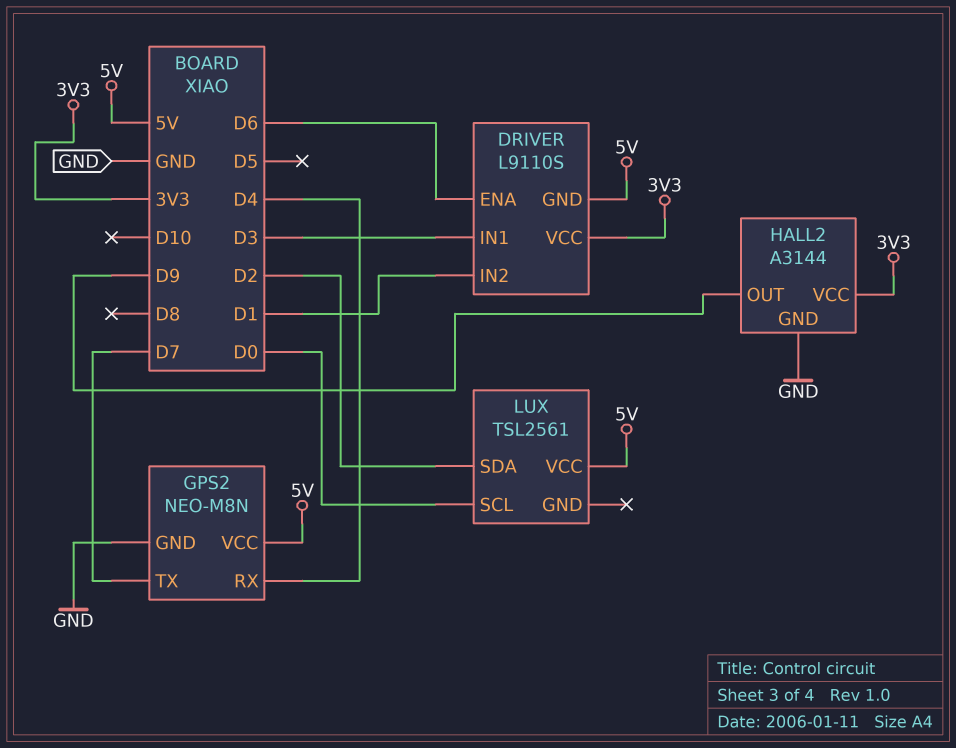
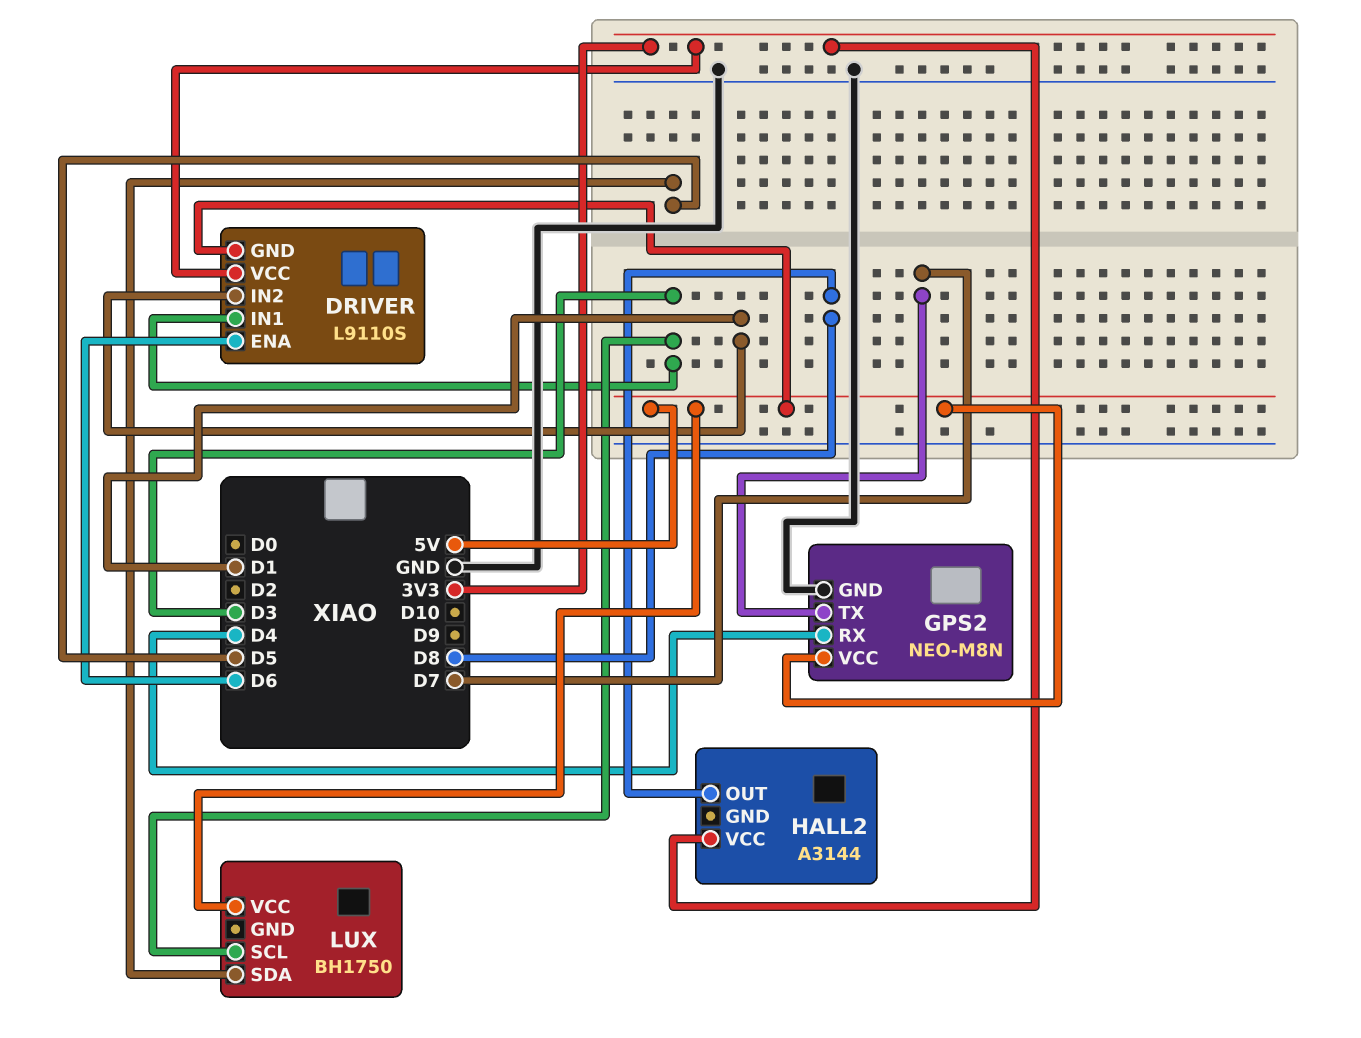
HALL2 pin GND: GND -> none
HALL2 pin OUT: D9 -> D8
LUX: TSL2561 -> BH1750
LUX pin SCL: D0 -> D3
LUX pin SDA: D2 -> D5

